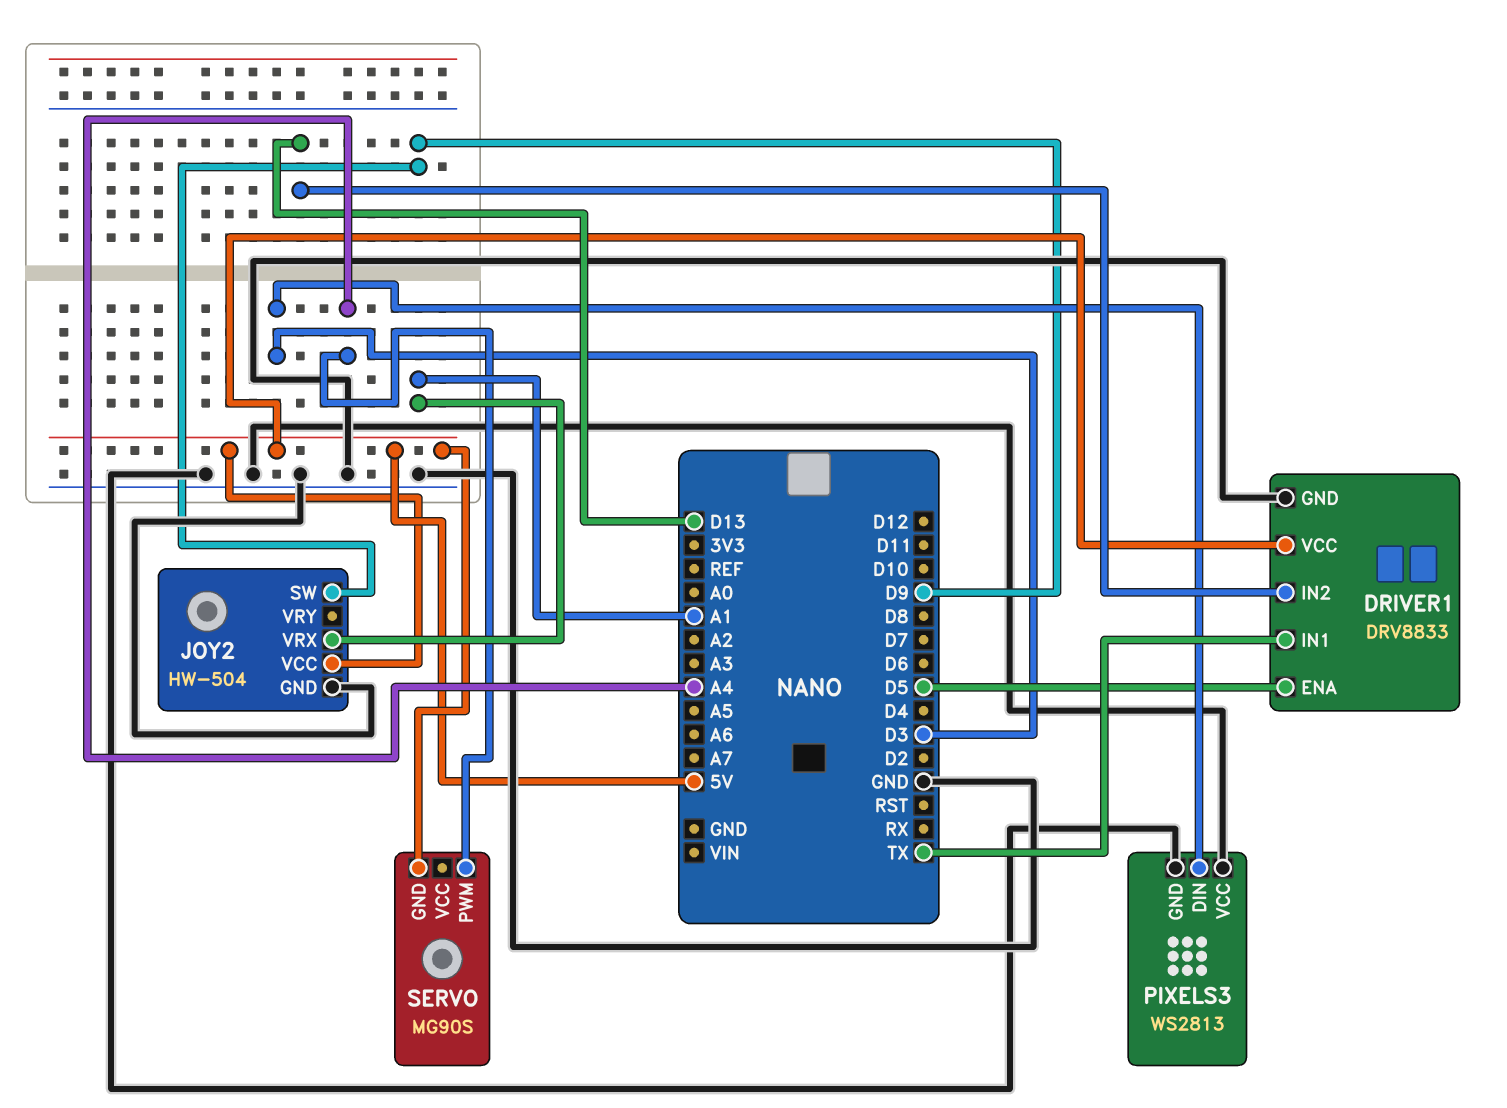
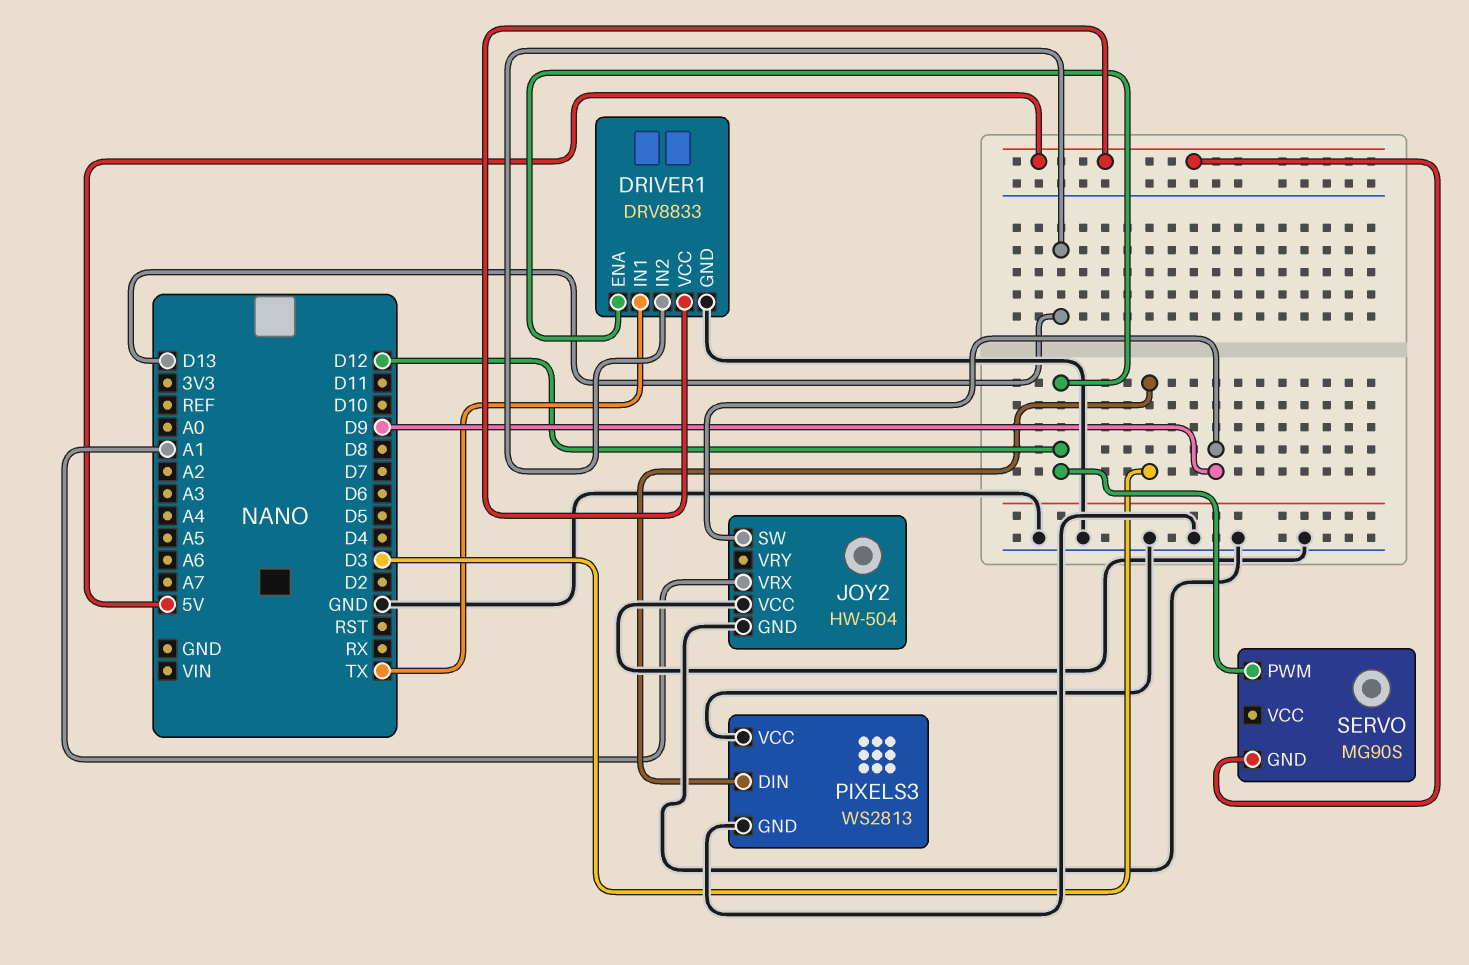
DRIVER1 pin ENA: D5 -> D12
JOY2 pin VCC: 5V -> GND
SERVO pin PWM: A4 -> D12

